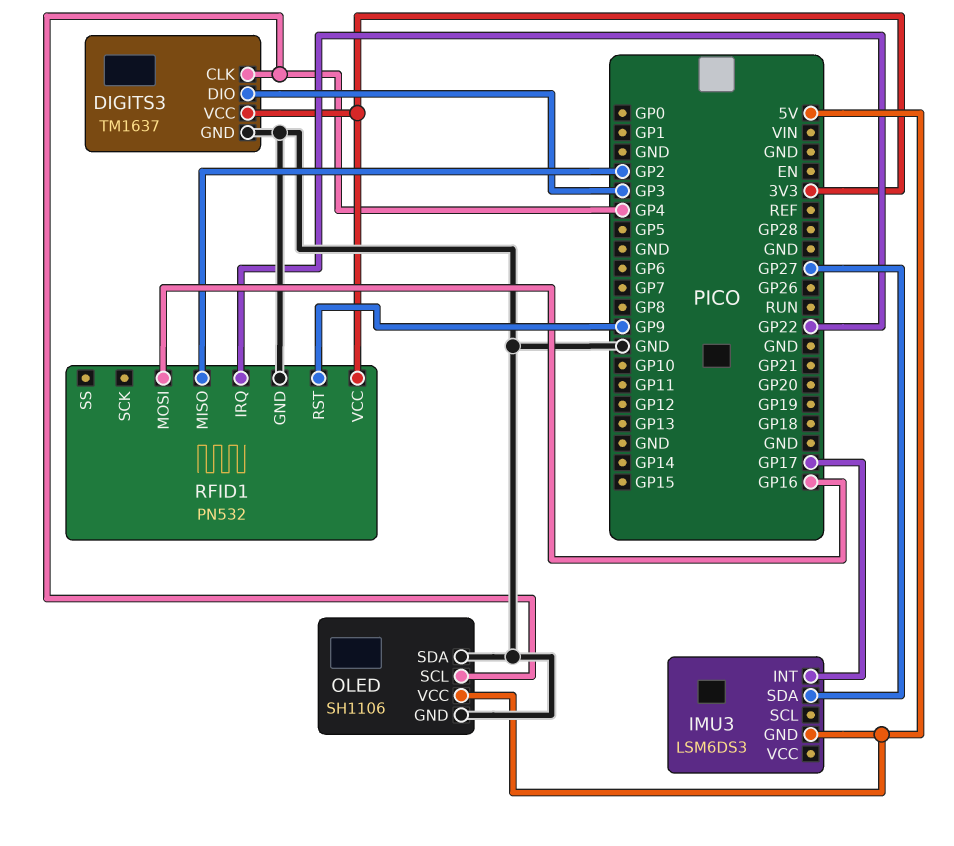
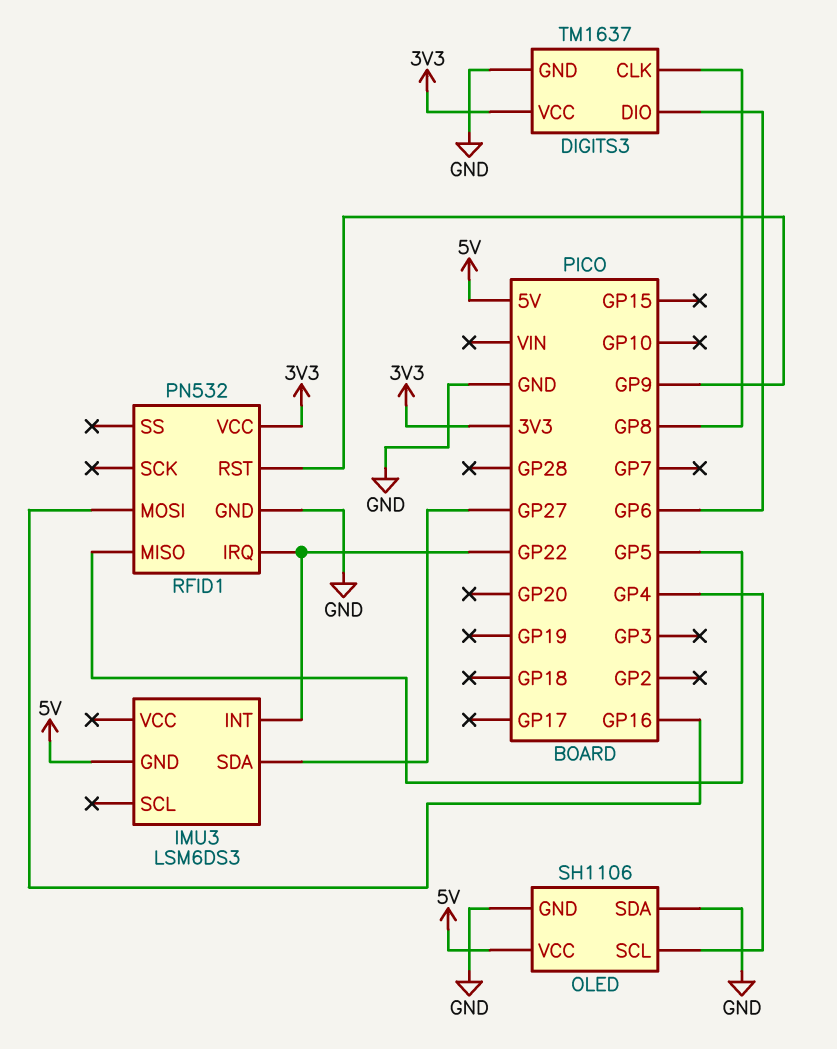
DIGITS3 pin CLK: GP4 -> GP8
DIGITS3 pin DIO: GP3 -> GP6
IMU3 pin INT: GP17 -> GP22
RFID1 pin MISO: GP2 -> GP5

